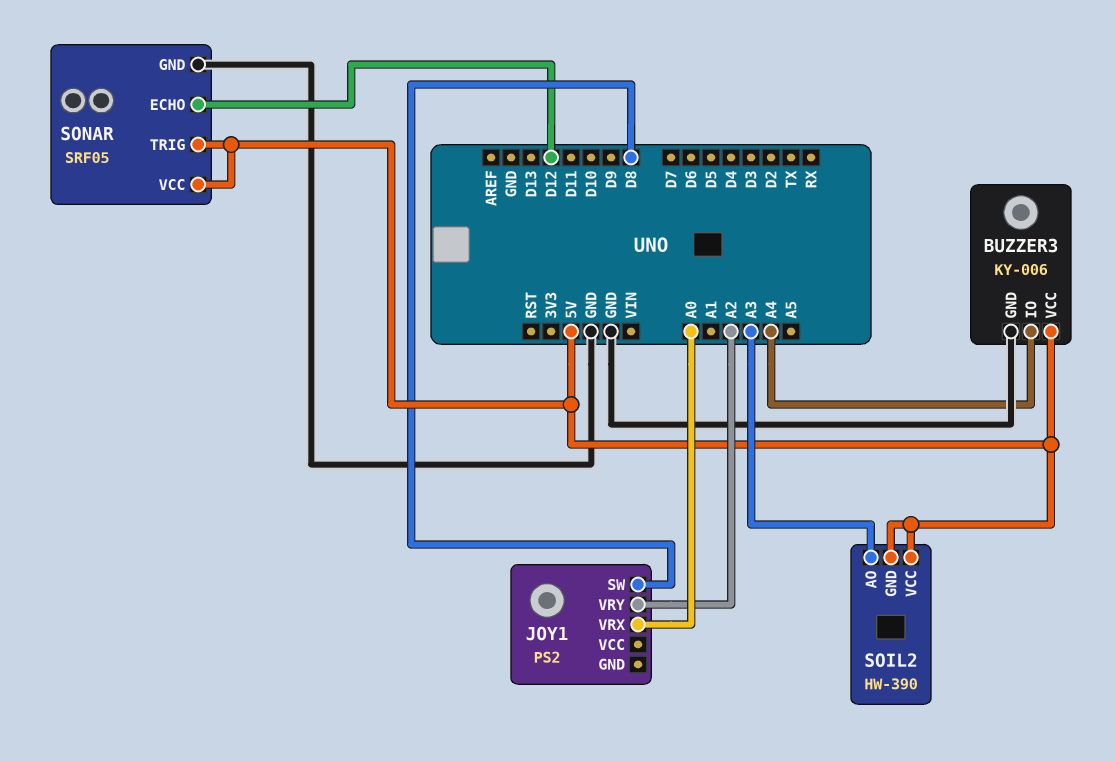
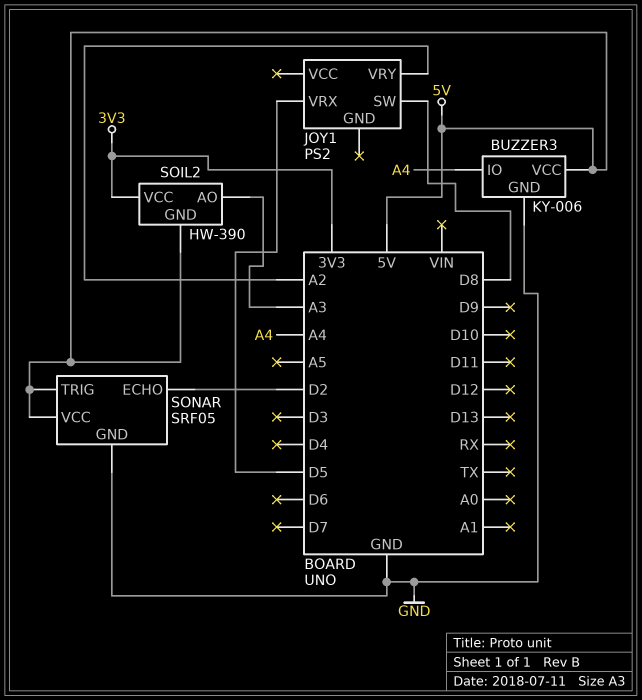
JOY1 pin VRX: A0 -> D5
SOIL2 pin VCC: 5V -> 3V3
SONAR pin ECHO: D12 -> D2

